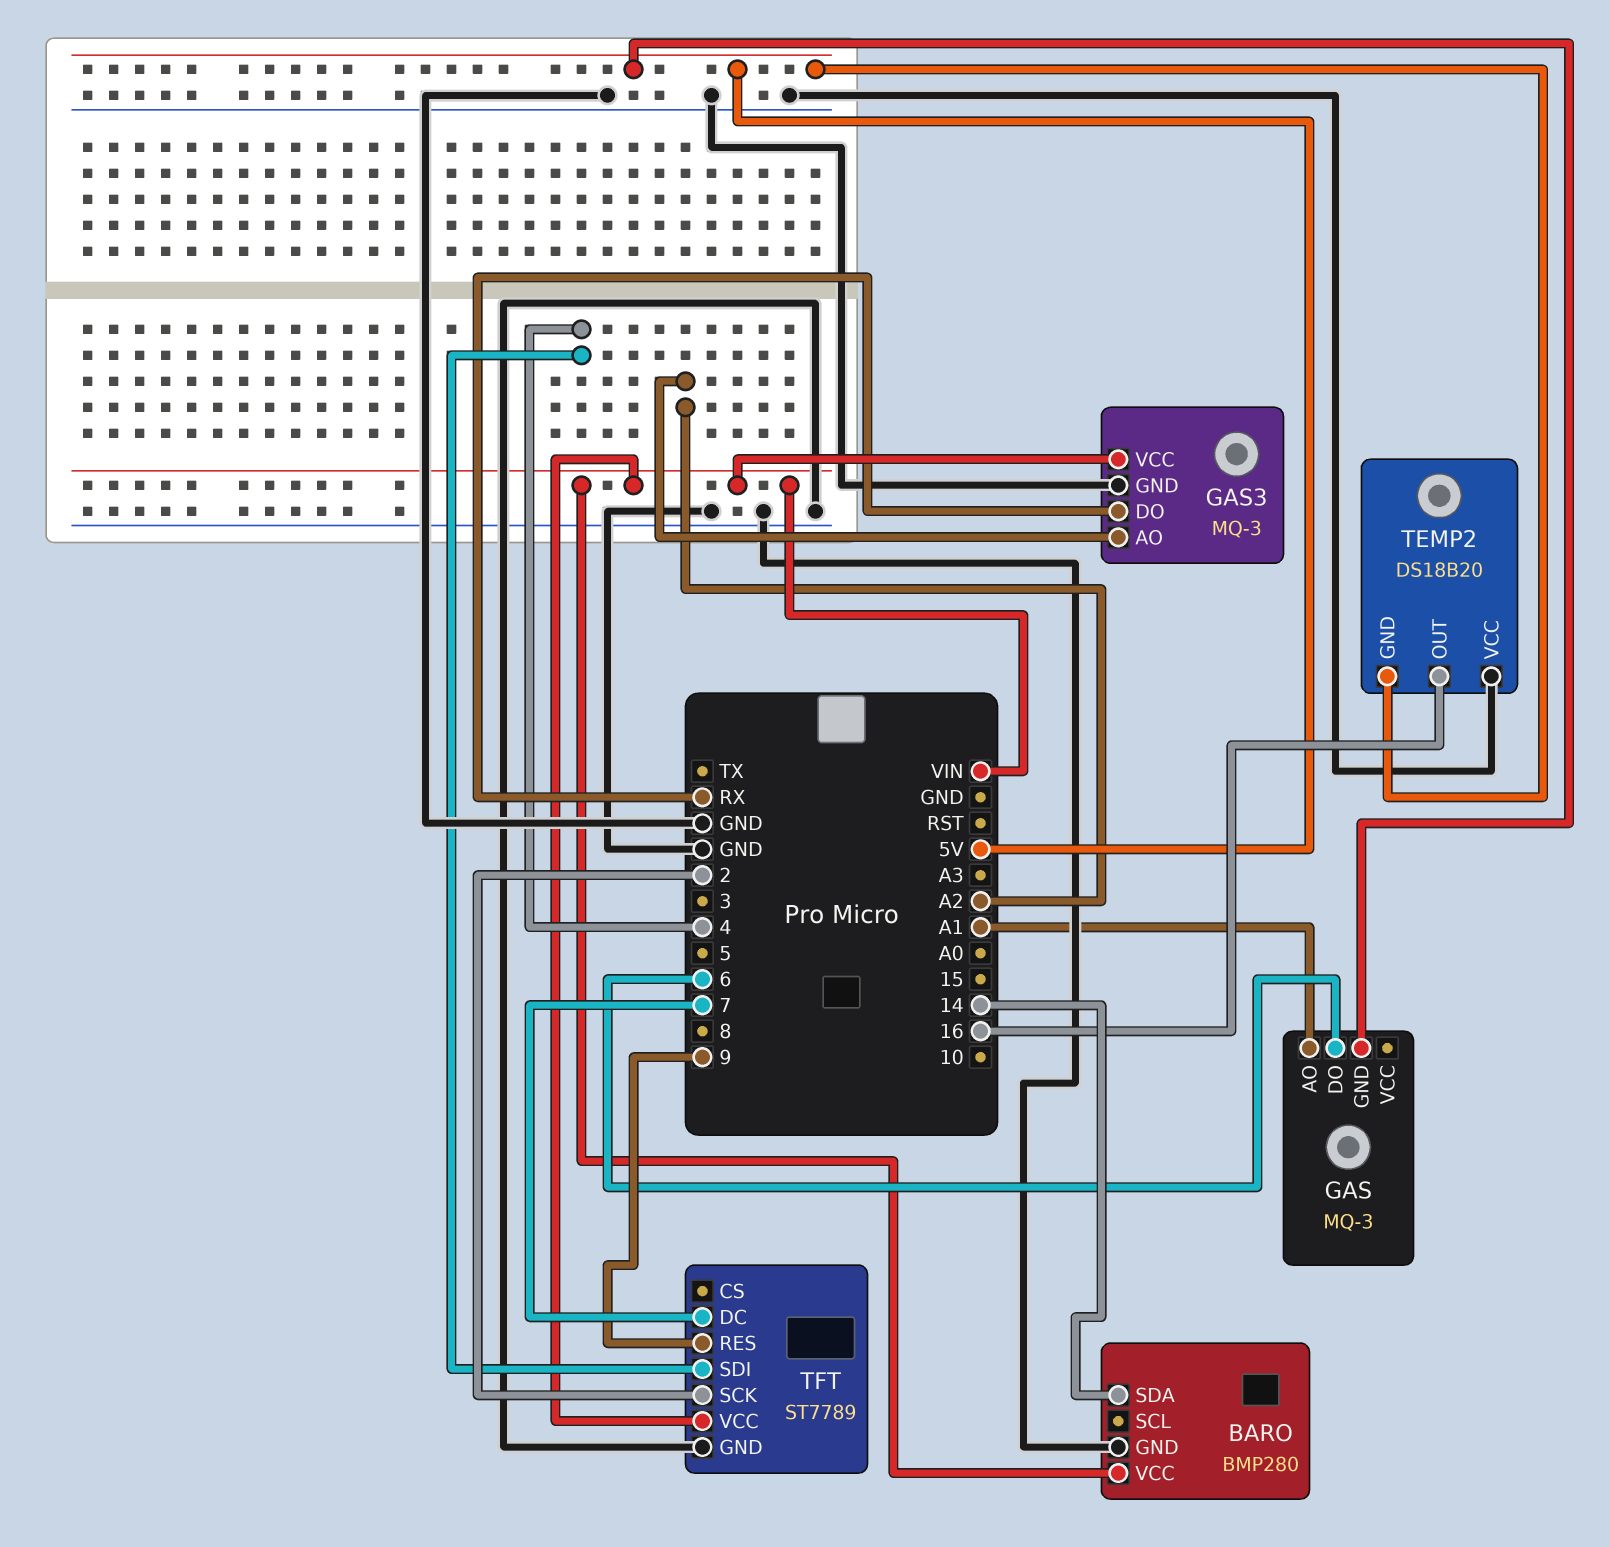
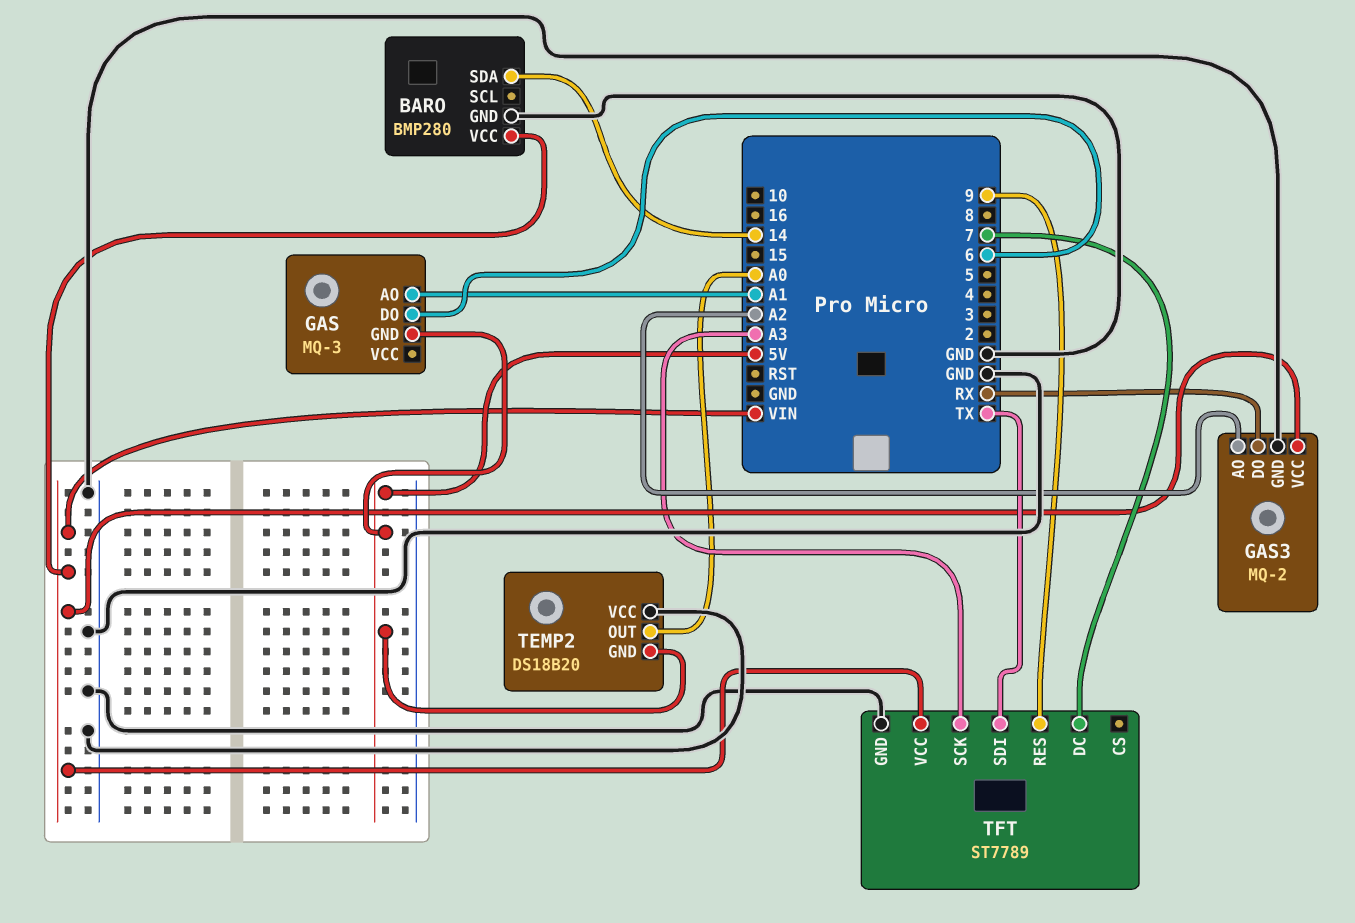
GAS3: MQ-3 -> MQ-2
TEMP2 pin OUT: 16 -> A0
TFT pin SCK: 2 -> A3
TFT pin SDI: 4 -> TX

